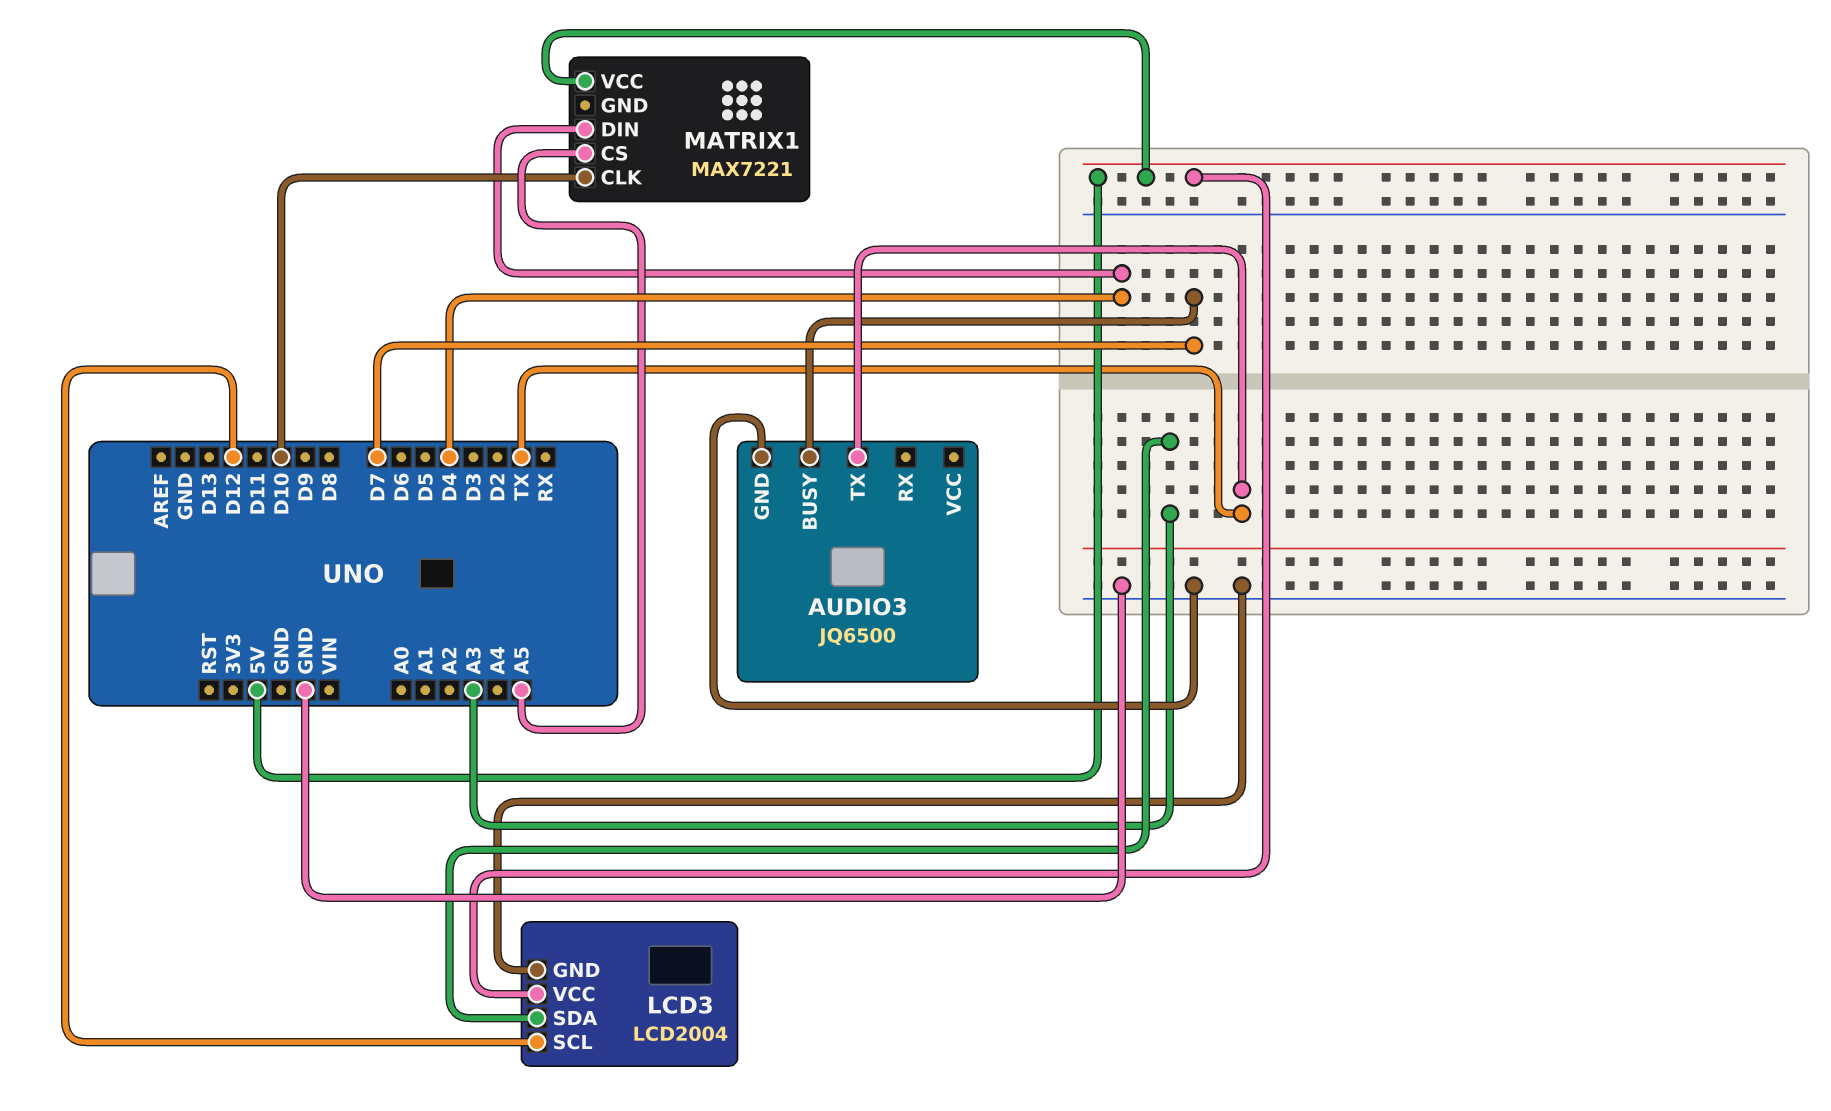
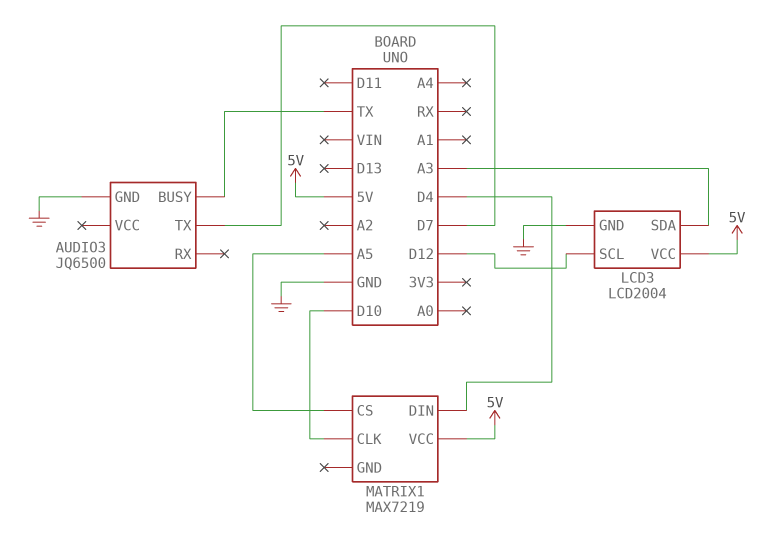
AUDIO3 pin BUSY: D7 -> TX
AUDIO3 pin TX: TX -> D7
MATRIX1: MAX7221 -> MAX7219

